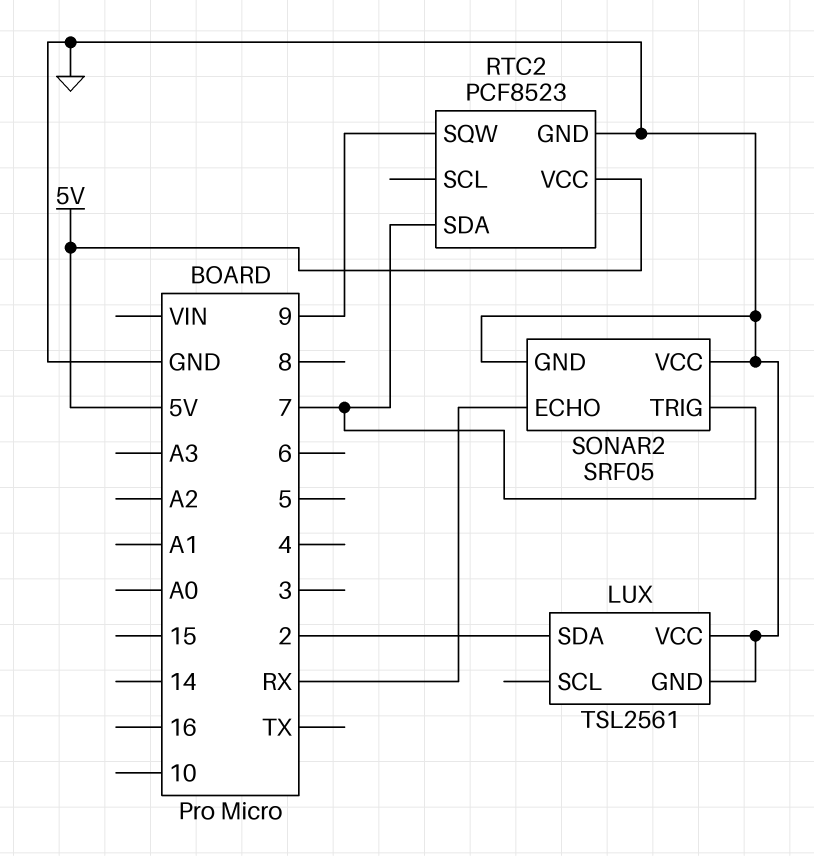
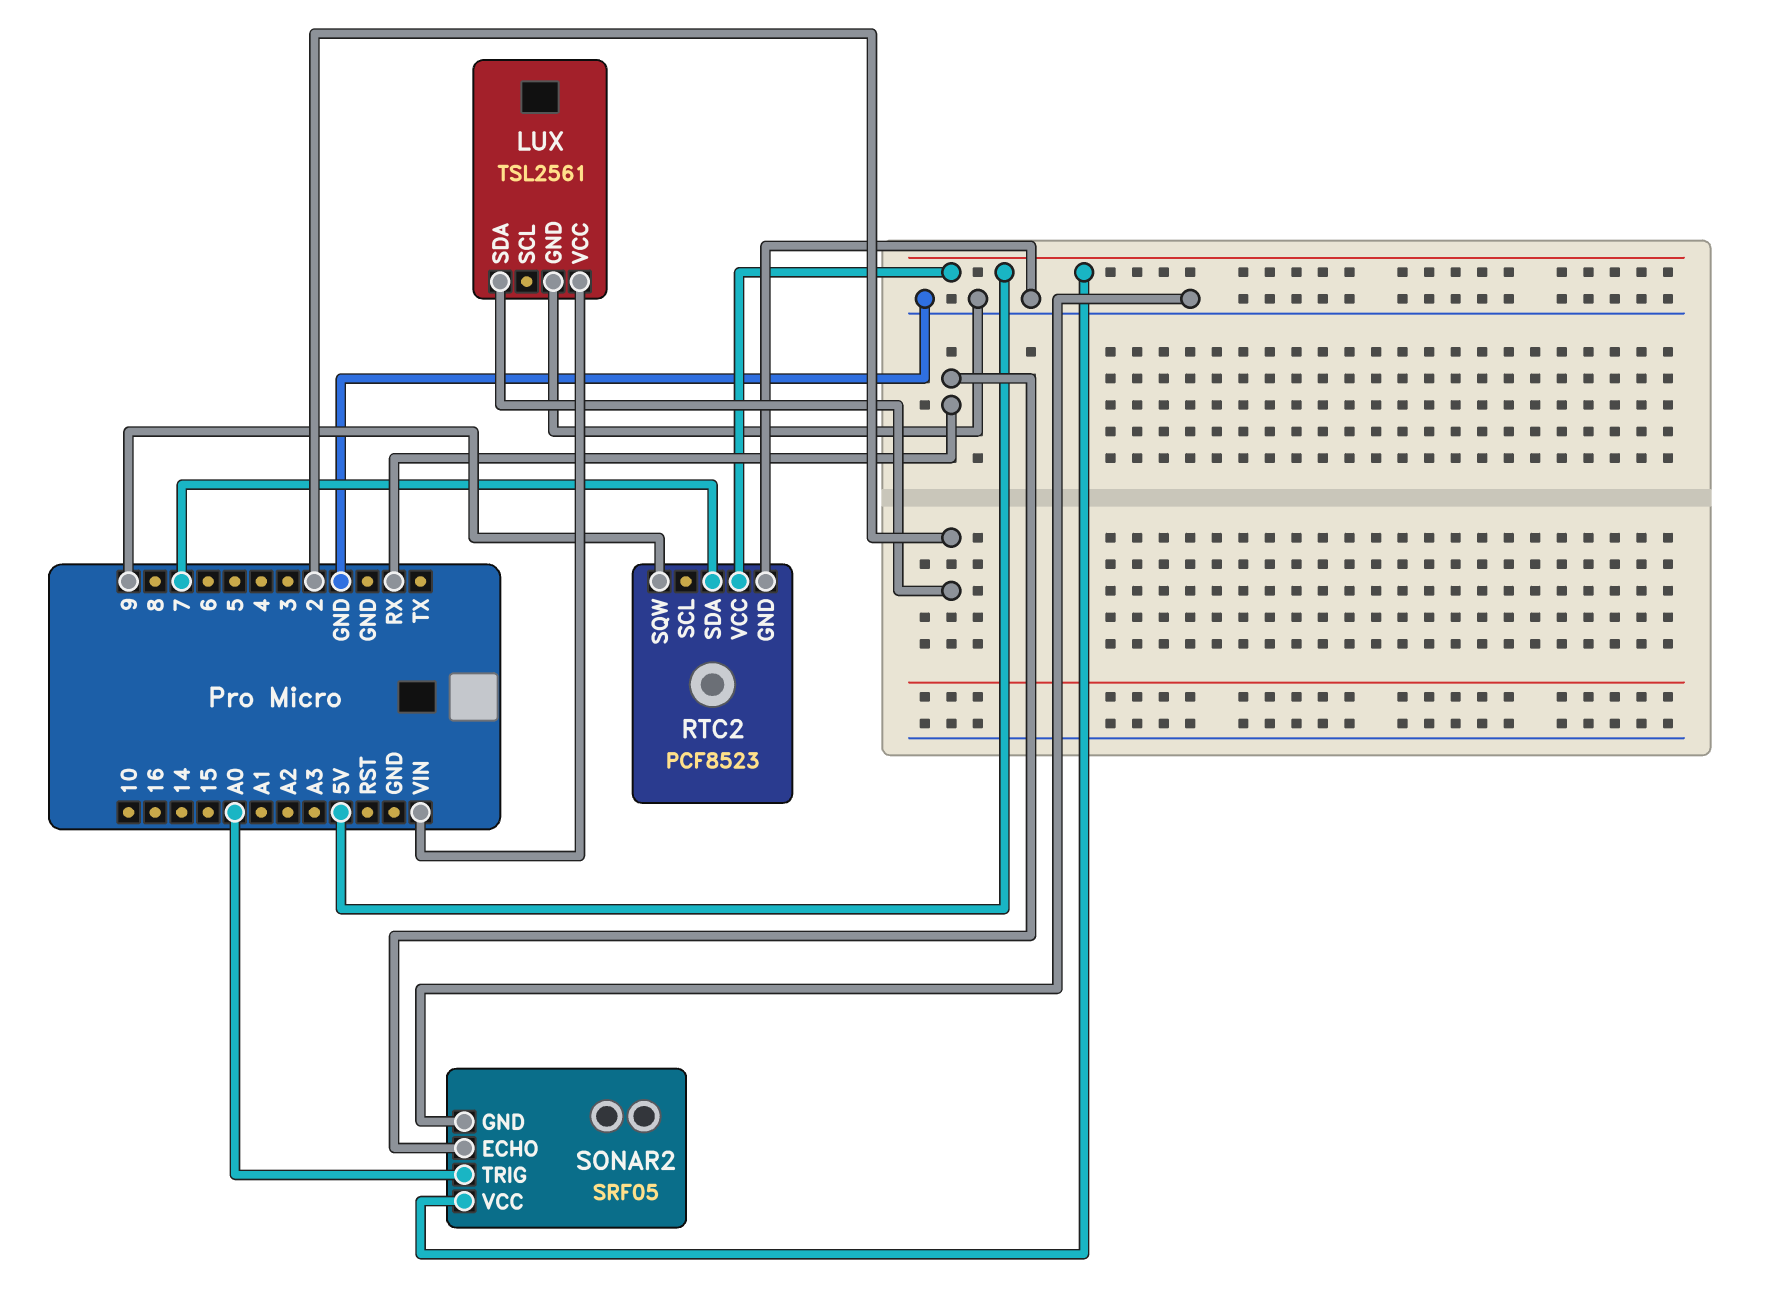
LUX pin VCC: GND -> VIN
SONAR2 pin TRIG: 7 -> A0
SONAR2 pin VCC: GND -> 5V

